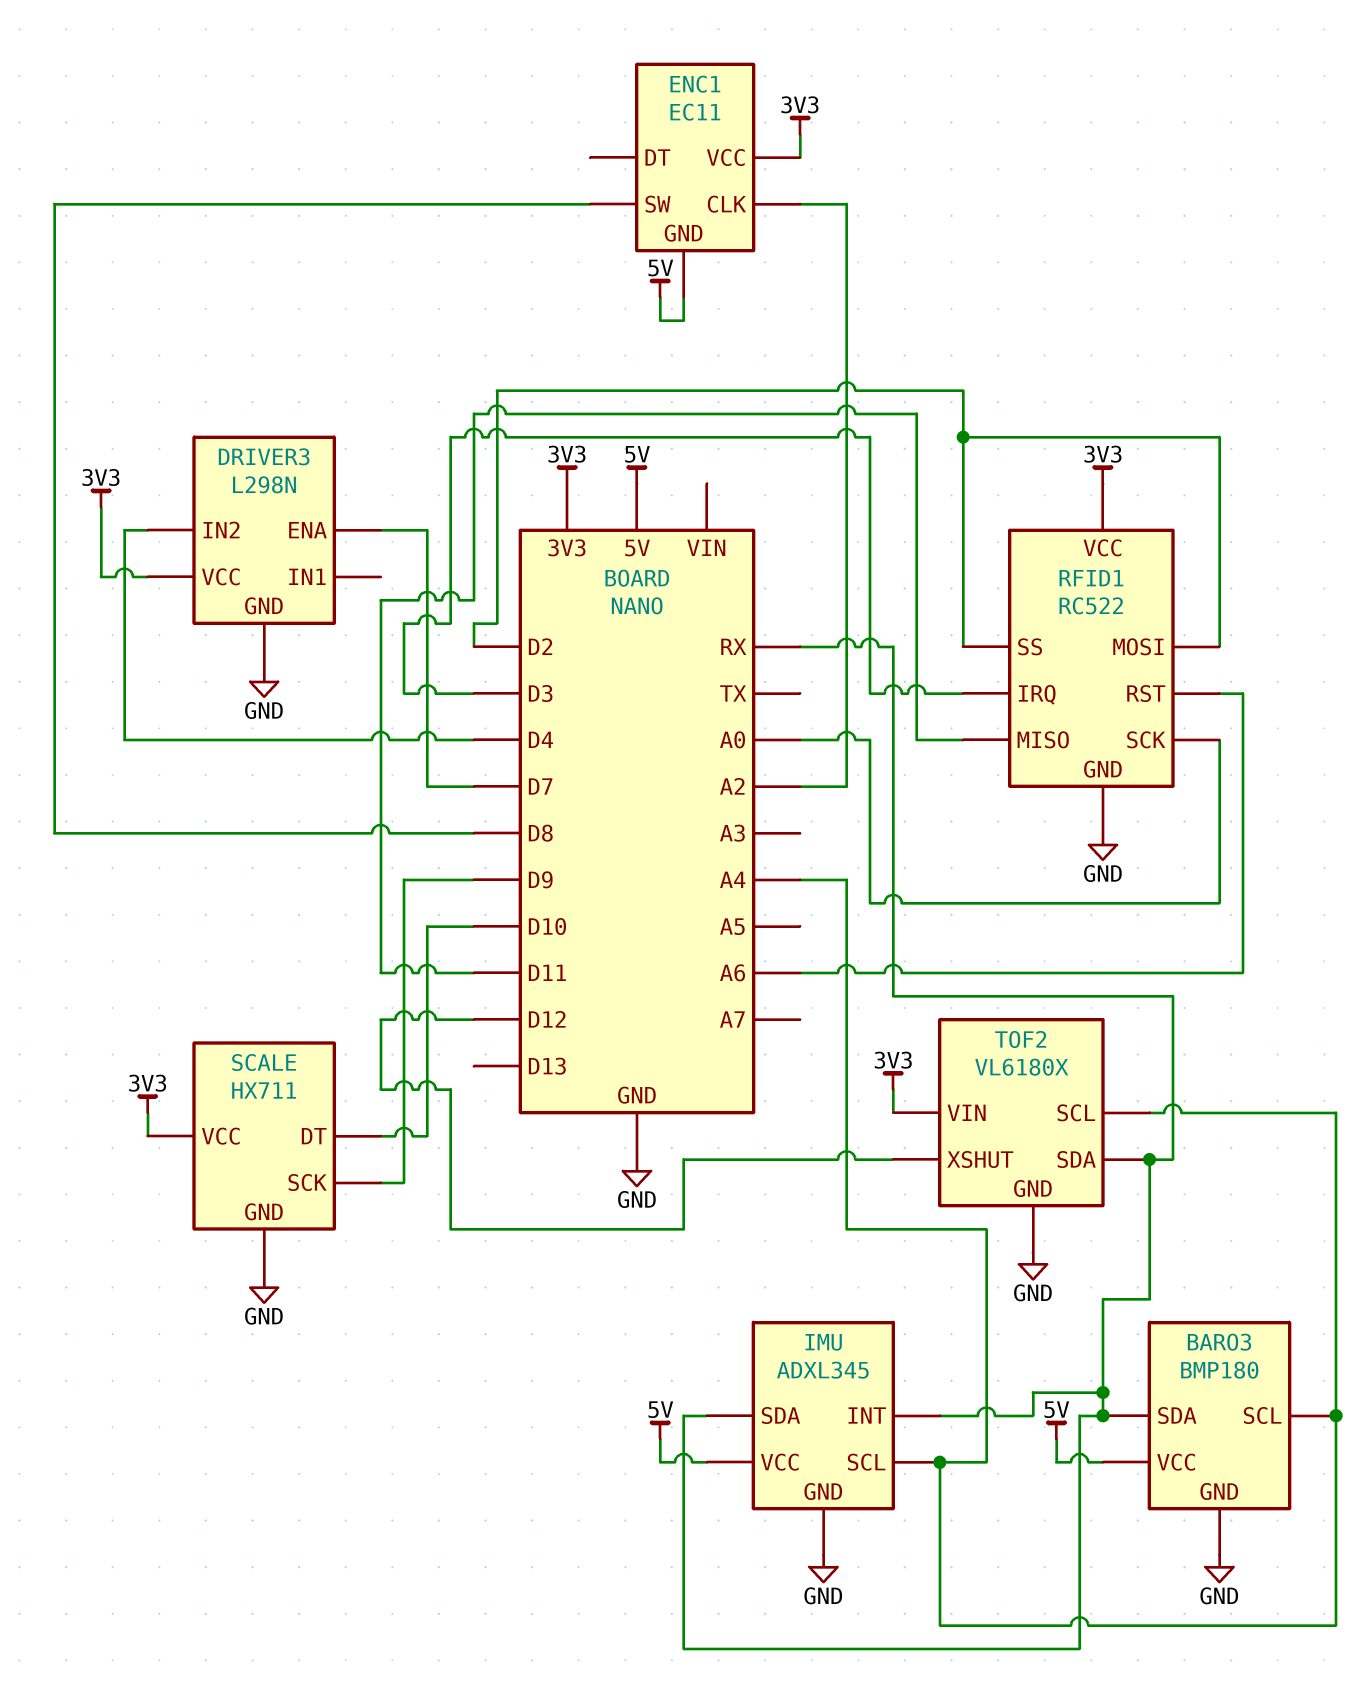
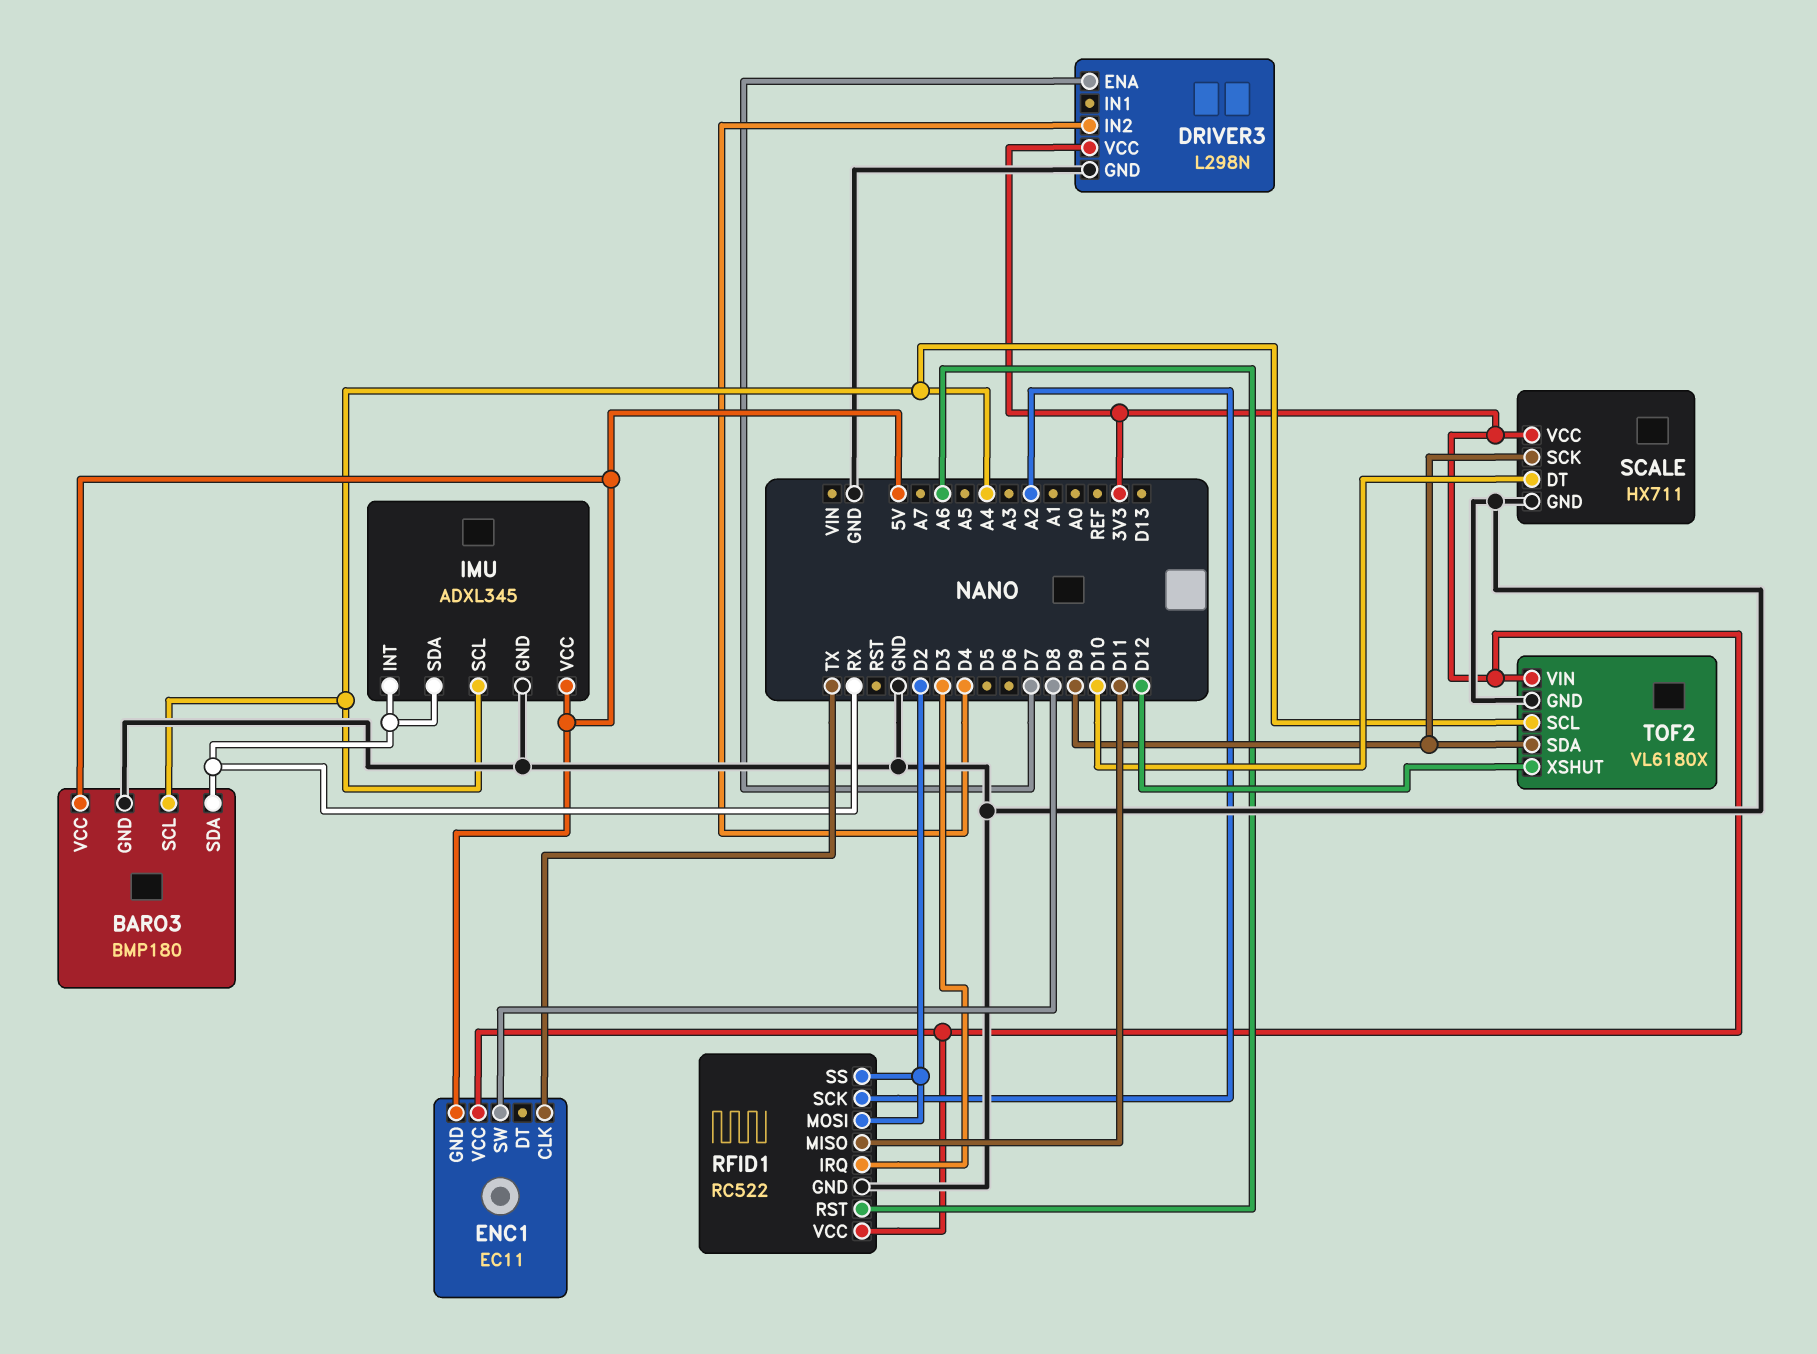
ENC1 pin CLK: A2 -> TX
RFID1 pin SCK: A0 -> A2
TOF2 pin SDA: RX -> D9

